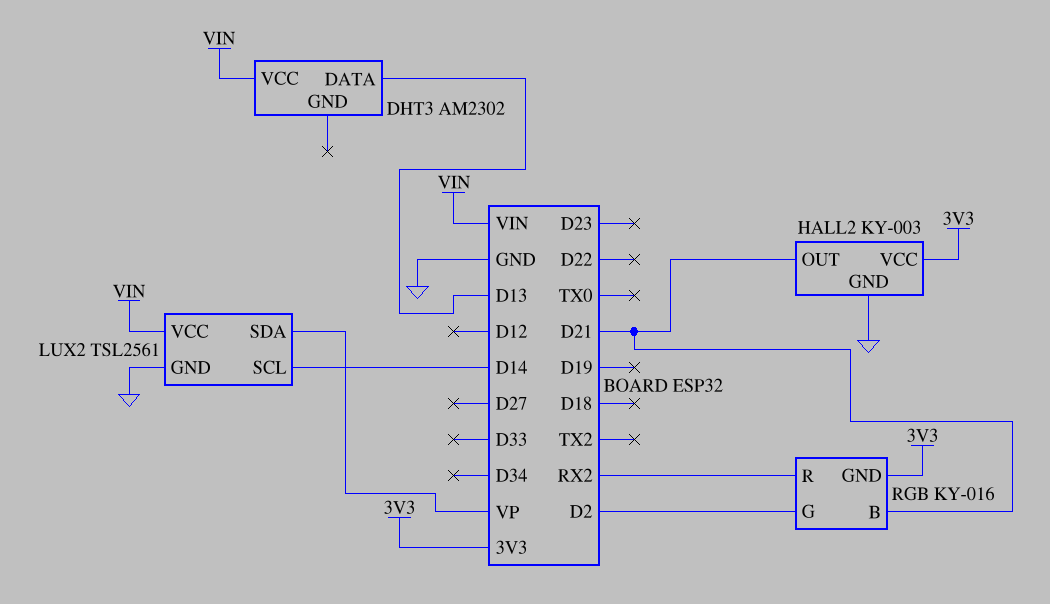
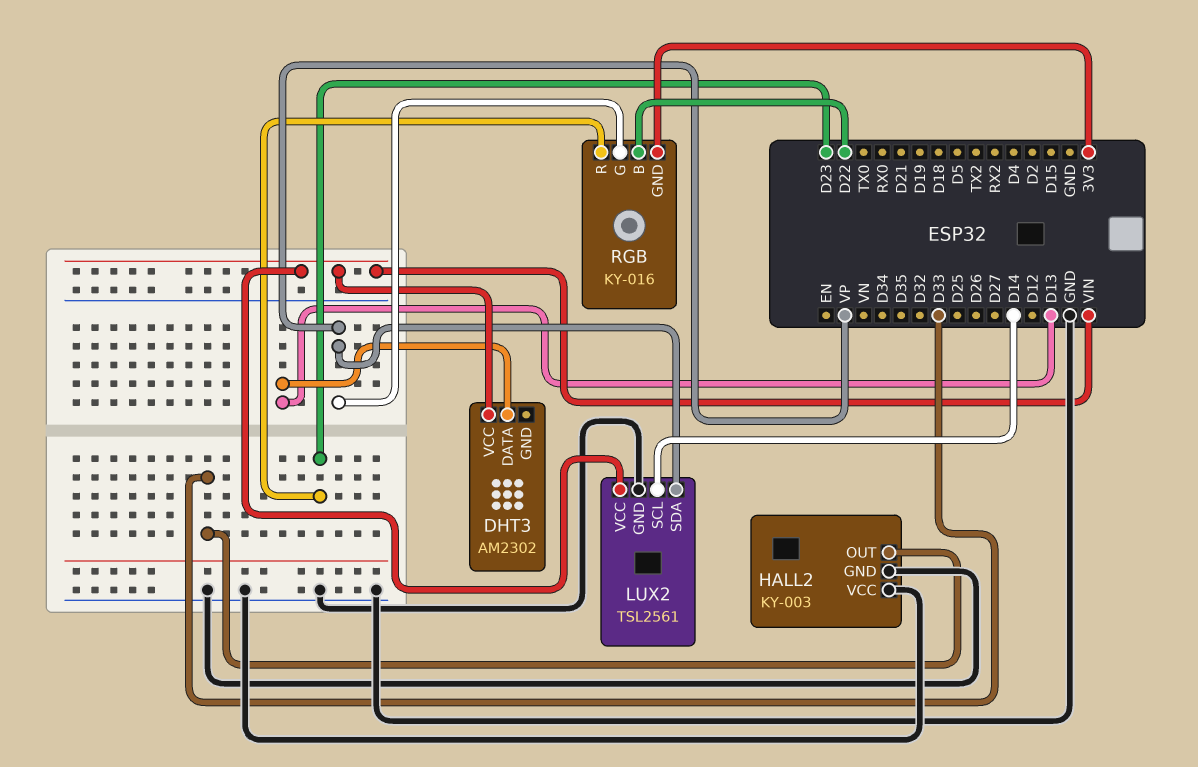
HALL2 pin OUT: D21 -> D33
HALL2 pin VCC: 3V3 -> GND
RGB pin B: D21 -> D22
RGB pin G: D2 -> VP
RGB pin R: RX2 -> D23

